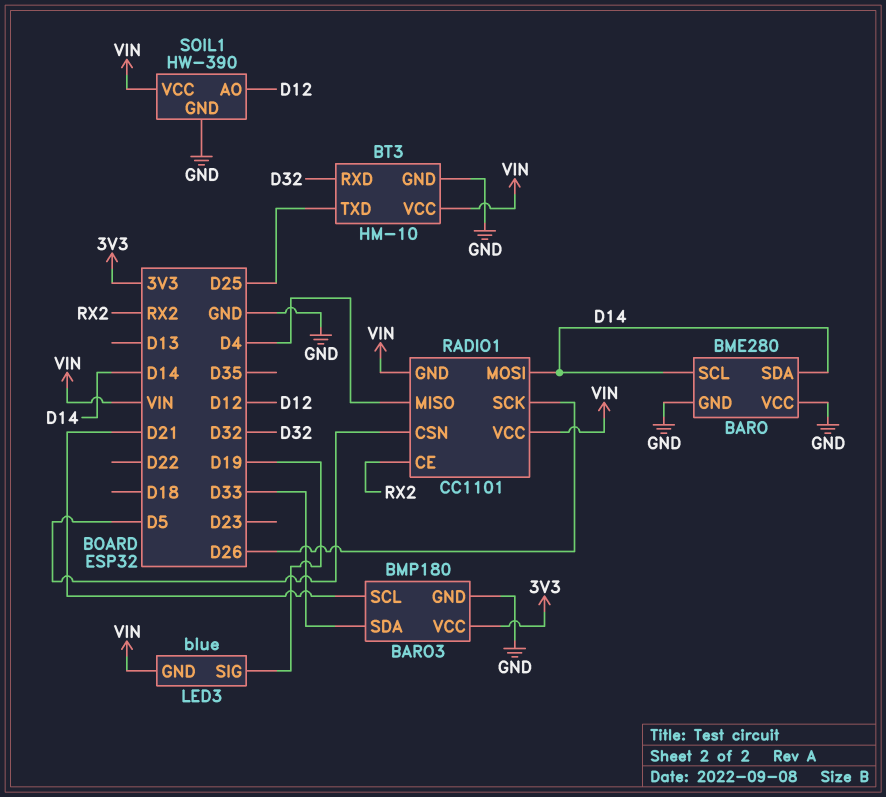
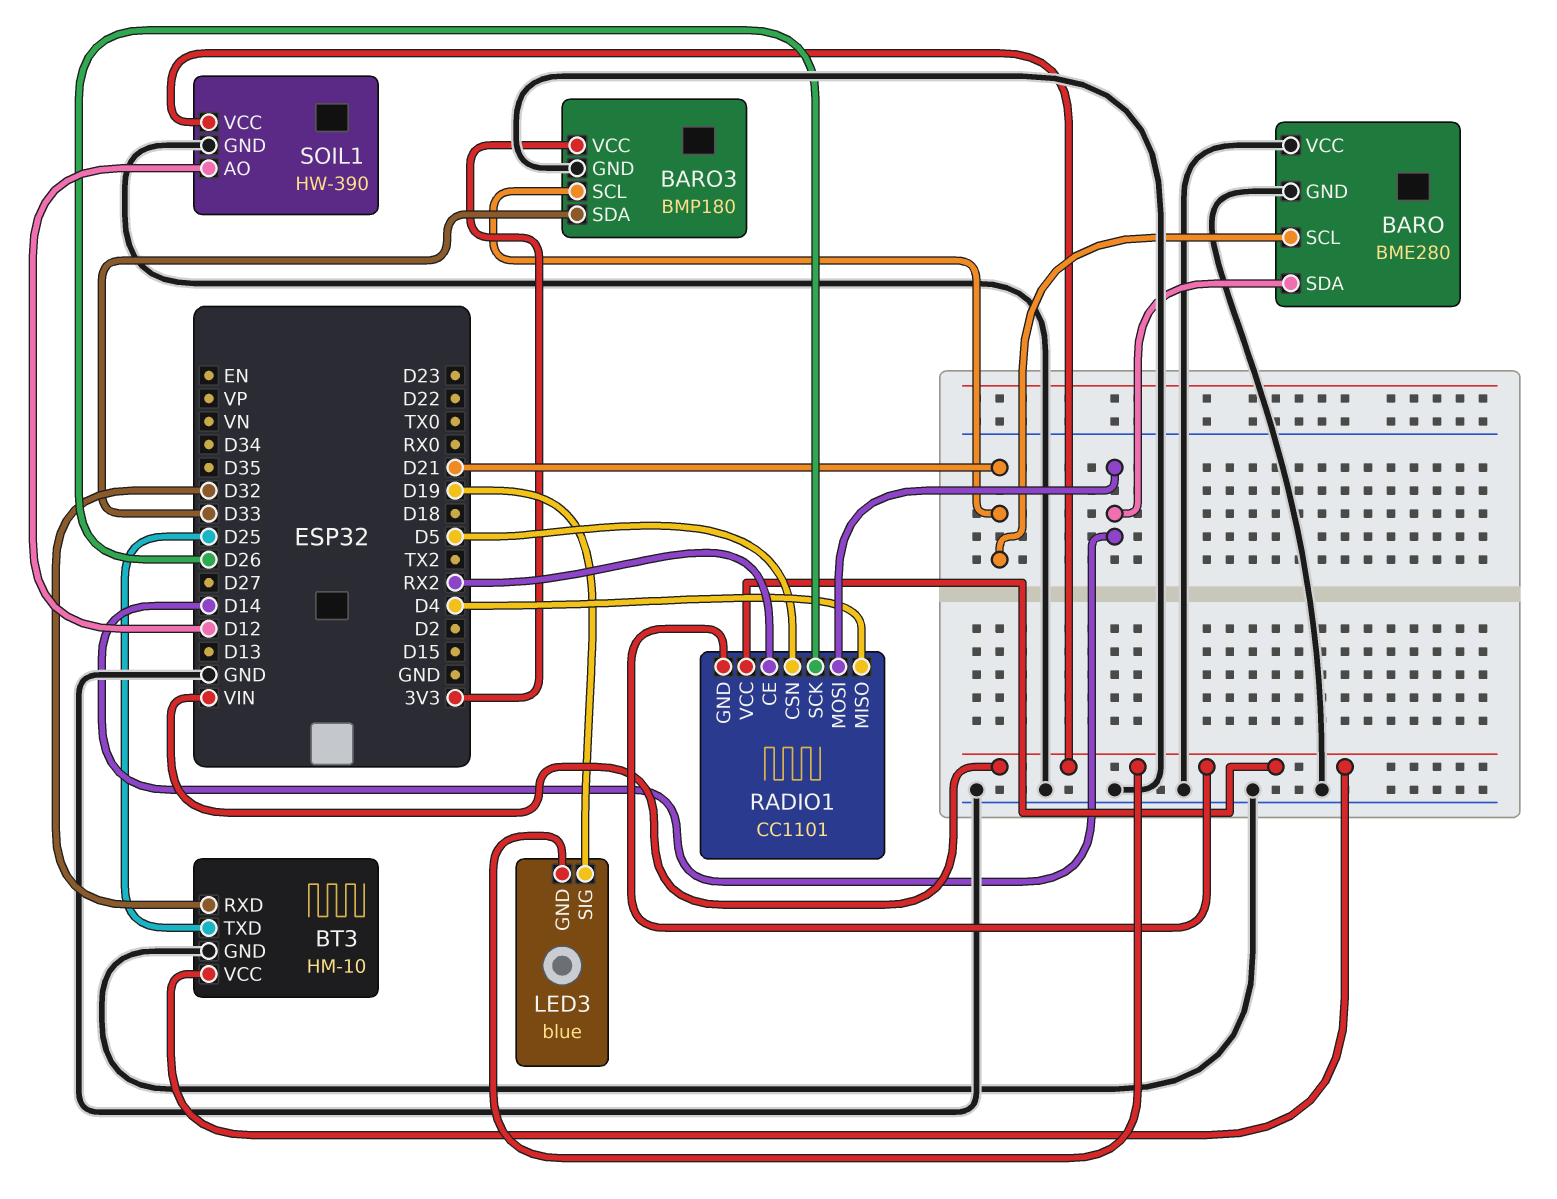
BARO pin SCL: D14 -> D21

